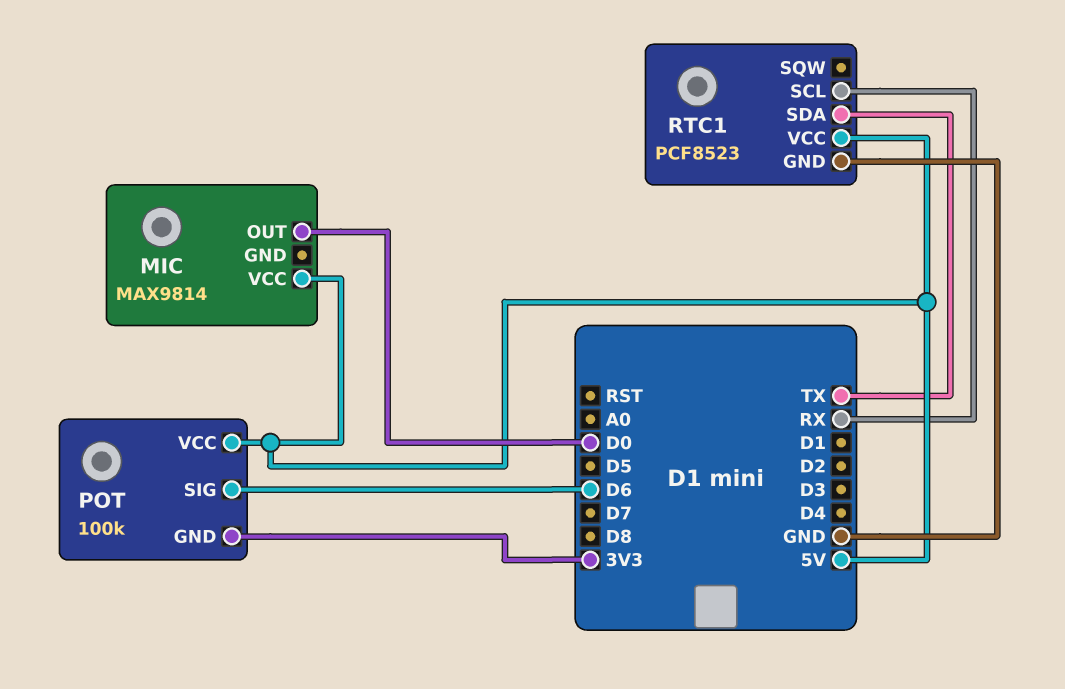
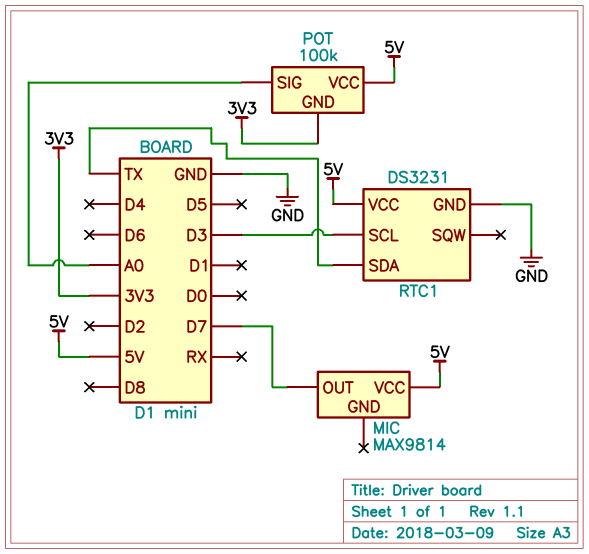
MIC pin OUT: D0 -> D7
POT pin SIG: D6 -> A0
RTC1: PCF8523 -> DS3231
RTC1 pin SCL: RX -> D3

